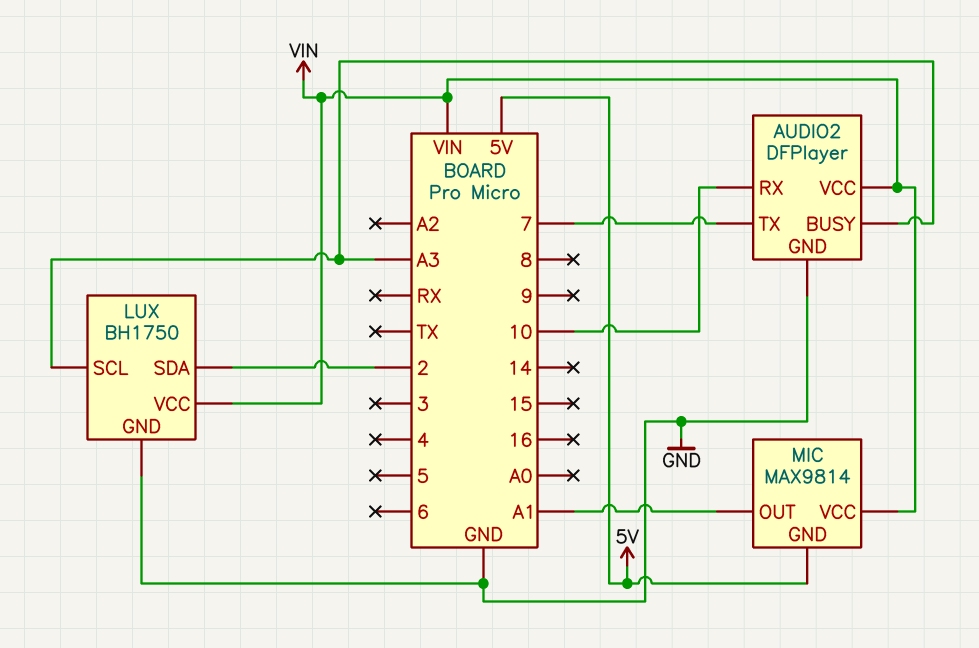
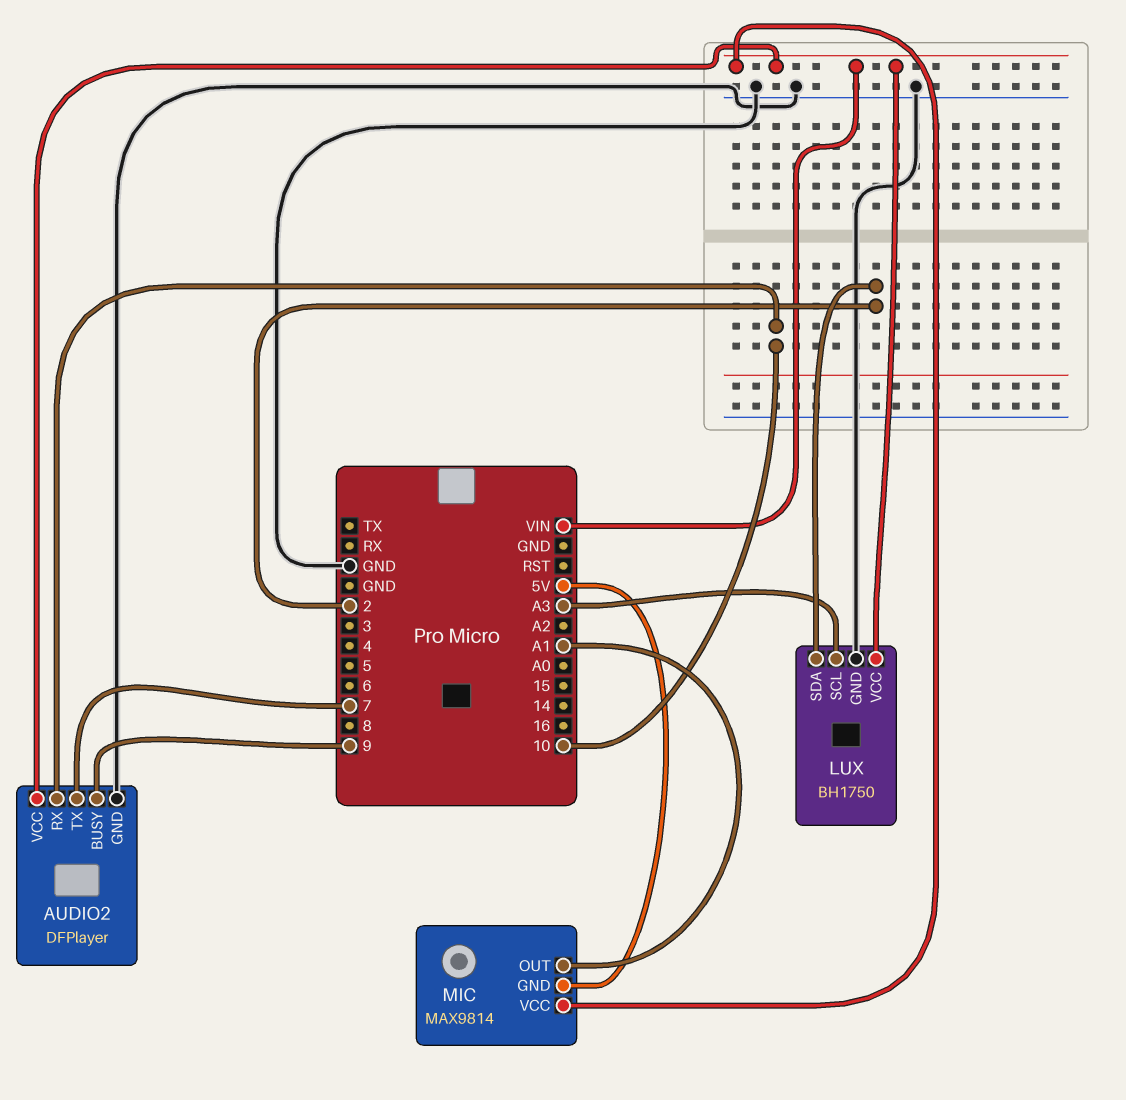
AUDIO2 pin BUSY: A3 -> 9

